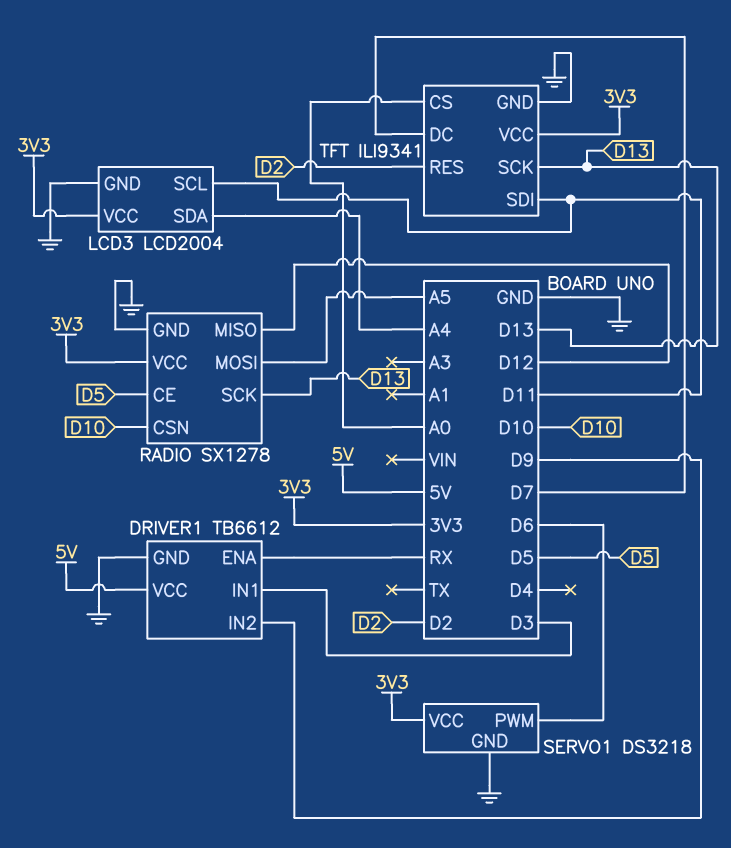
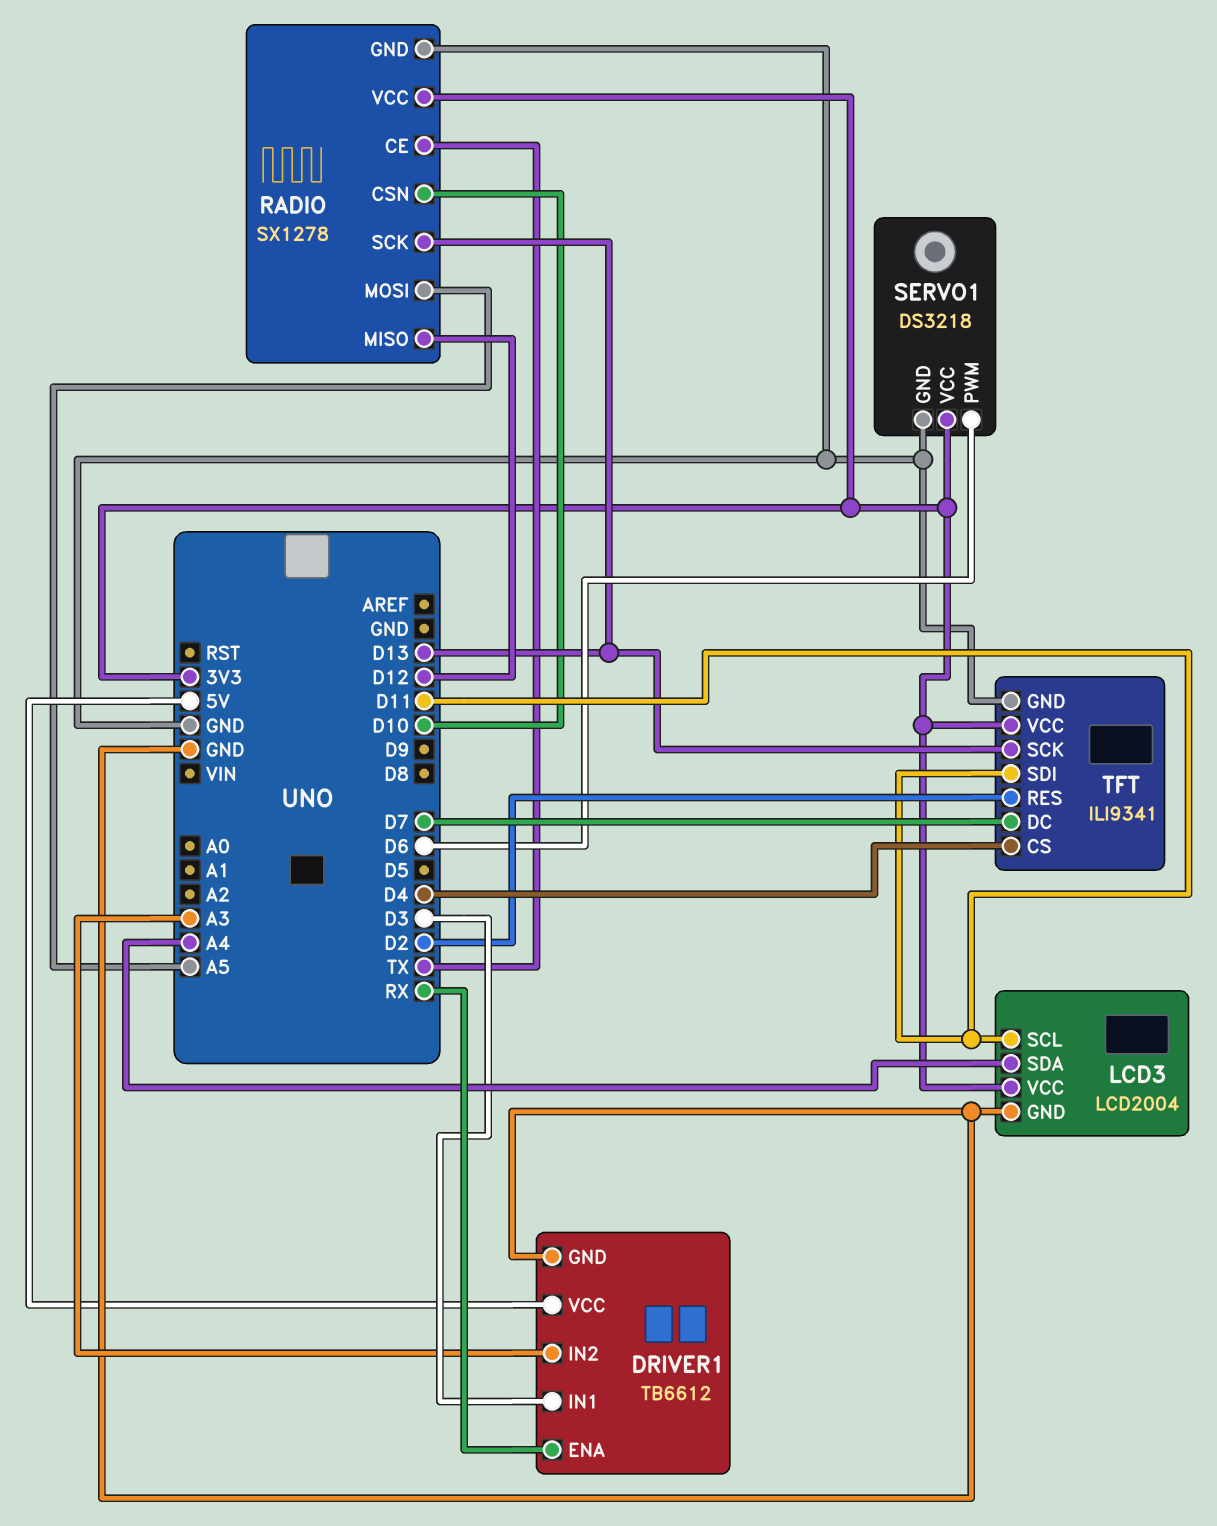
DRIVER1 pin IN2: D9 -> A3
RADIO pin CE: D5 -> TX
TFT pin CS: A0 -> D4

